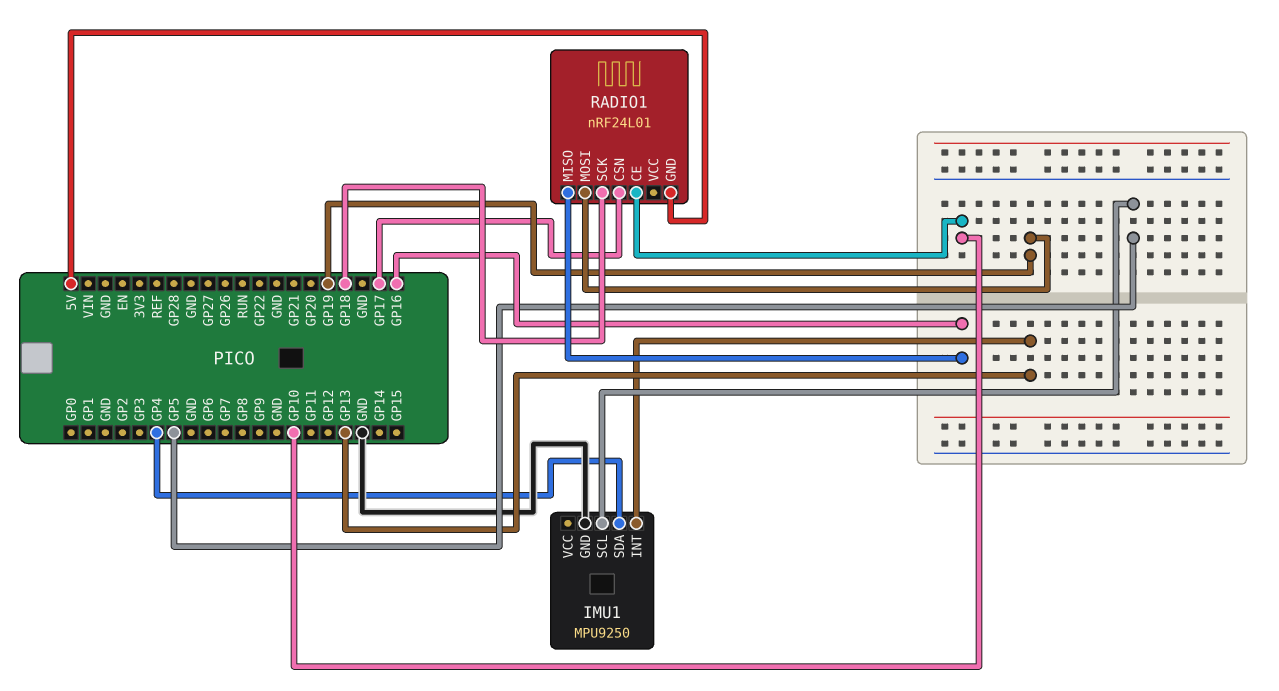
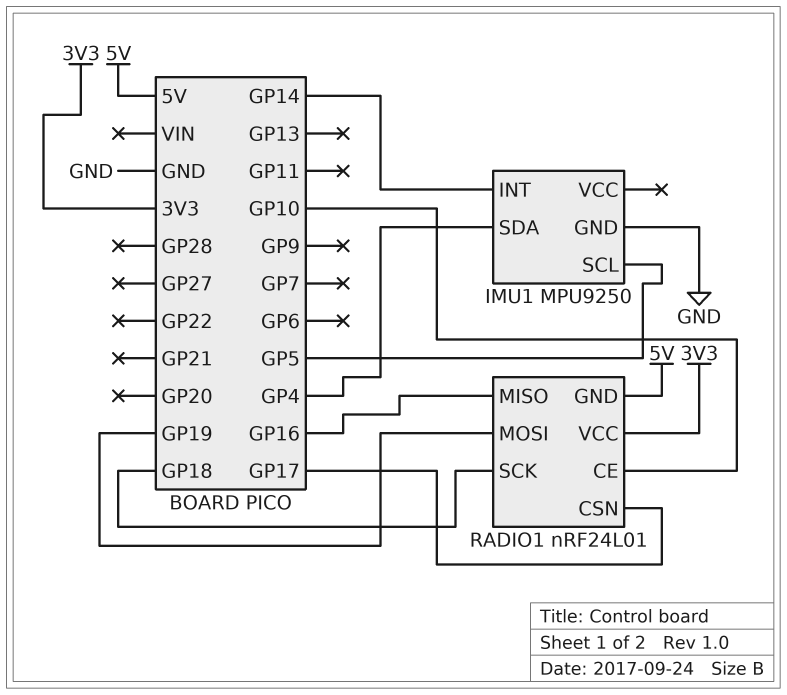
IMU1 pin INT: GP13 -> GP14
RADIO1 pin VCC: none -> 3V3

